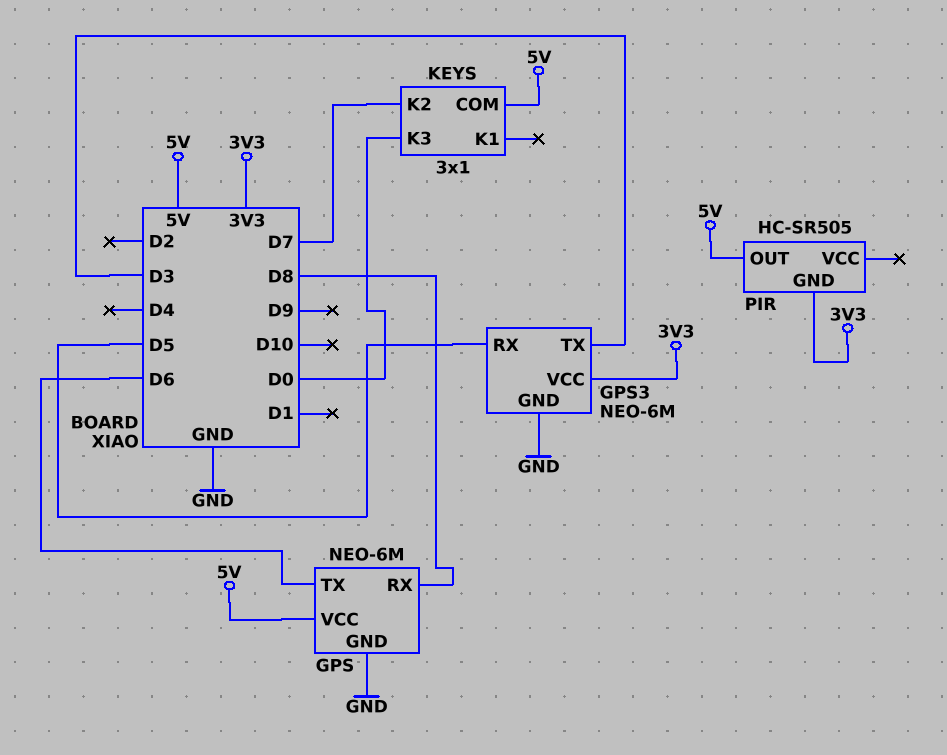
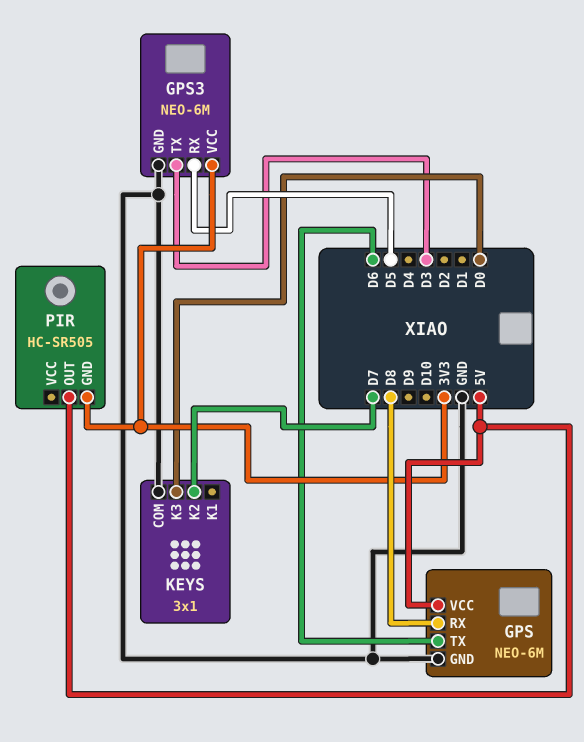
KEYS pin COM: 5V -> GND

